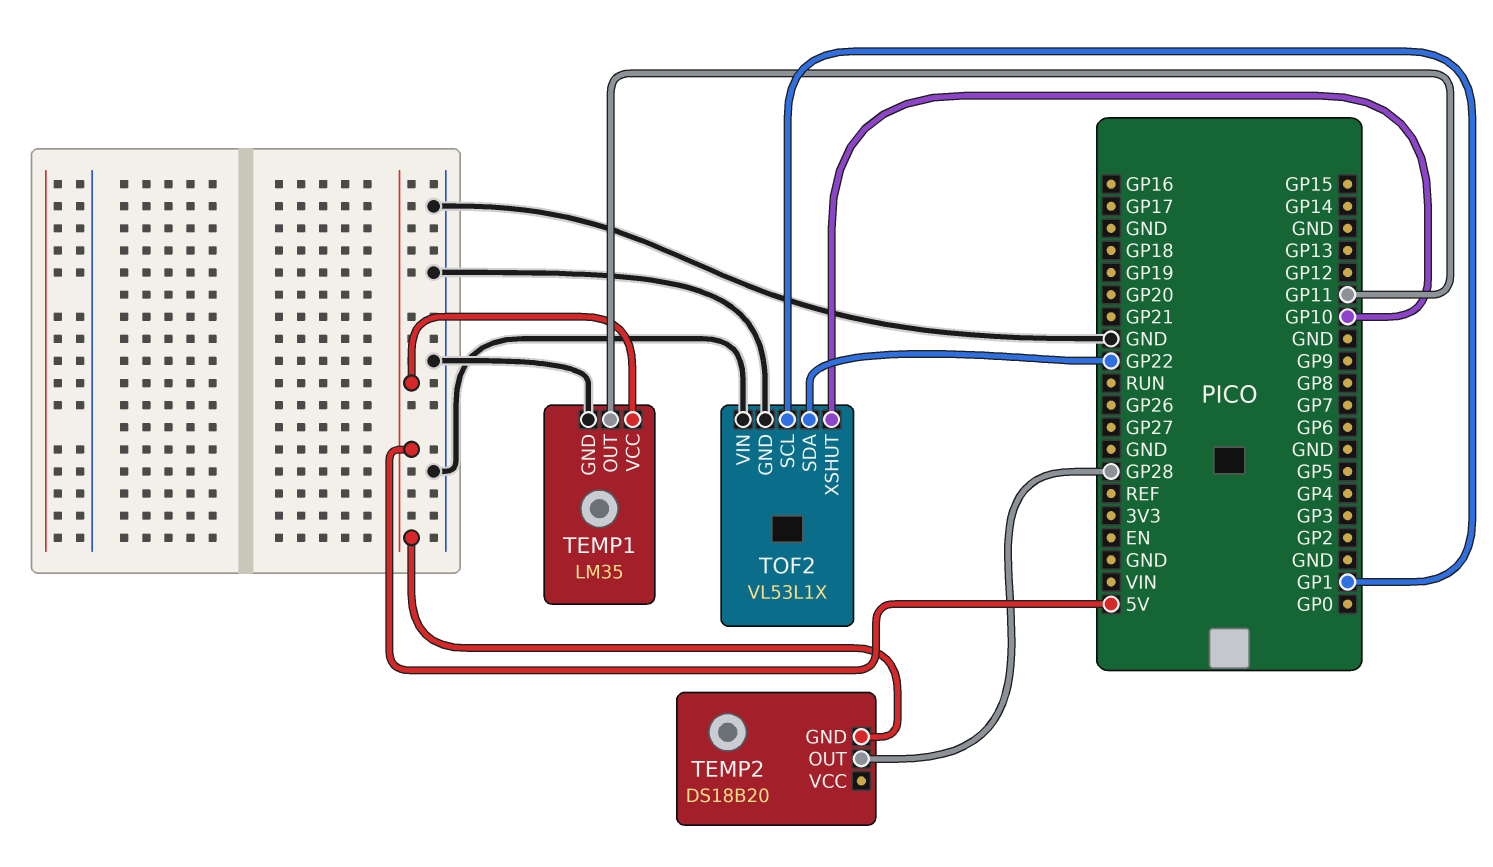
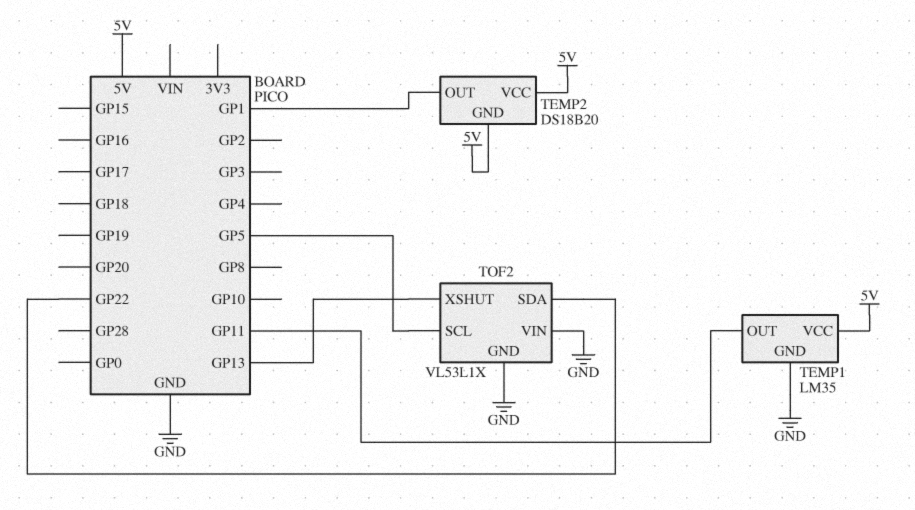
TEMP2 pin OUT: GP28 -> GP1
TEMP2 pin VCC: none -> 5V
TOF2 pin SCL: GP1 -> GP5
TOF2 pin XSHUT: GP10 -> GP13

